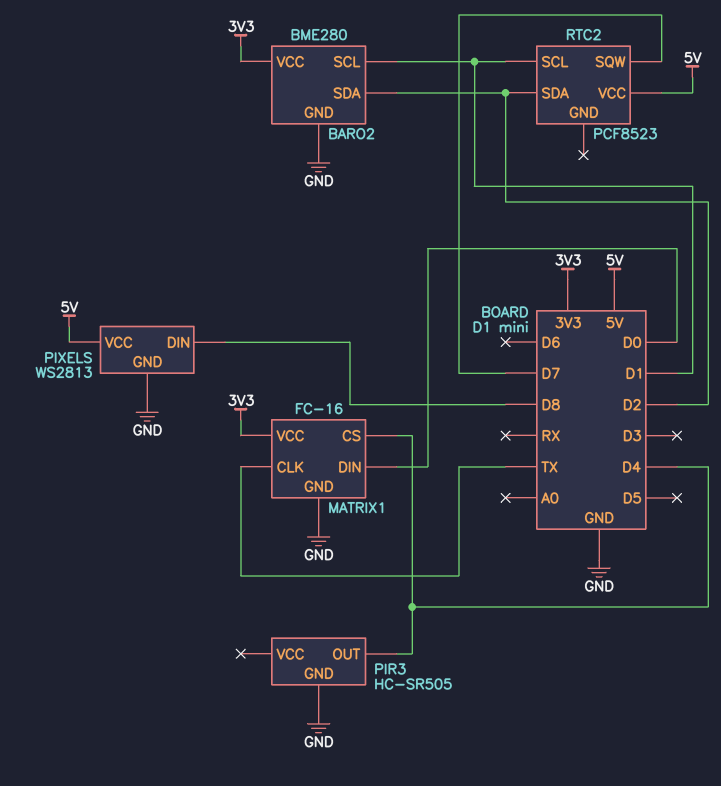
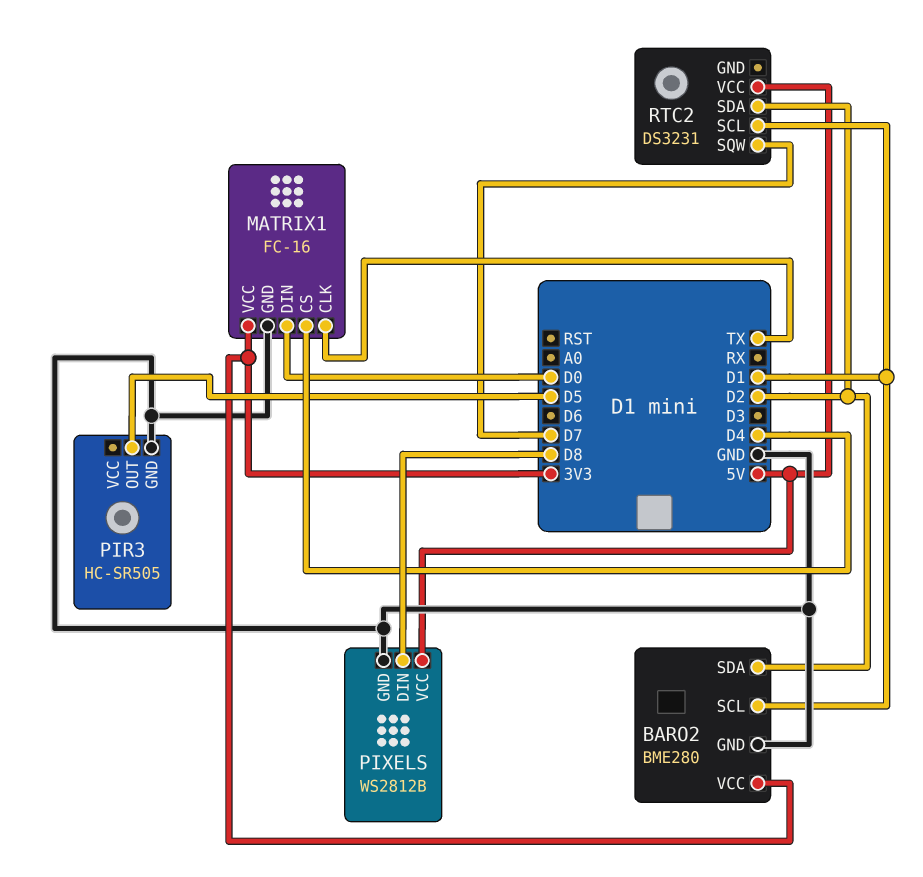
PIR3 pin OUT: D4 -> D5
PIXELS: WS2813 -> WS2812B
RTC2: PCF8523 -> DS3231

